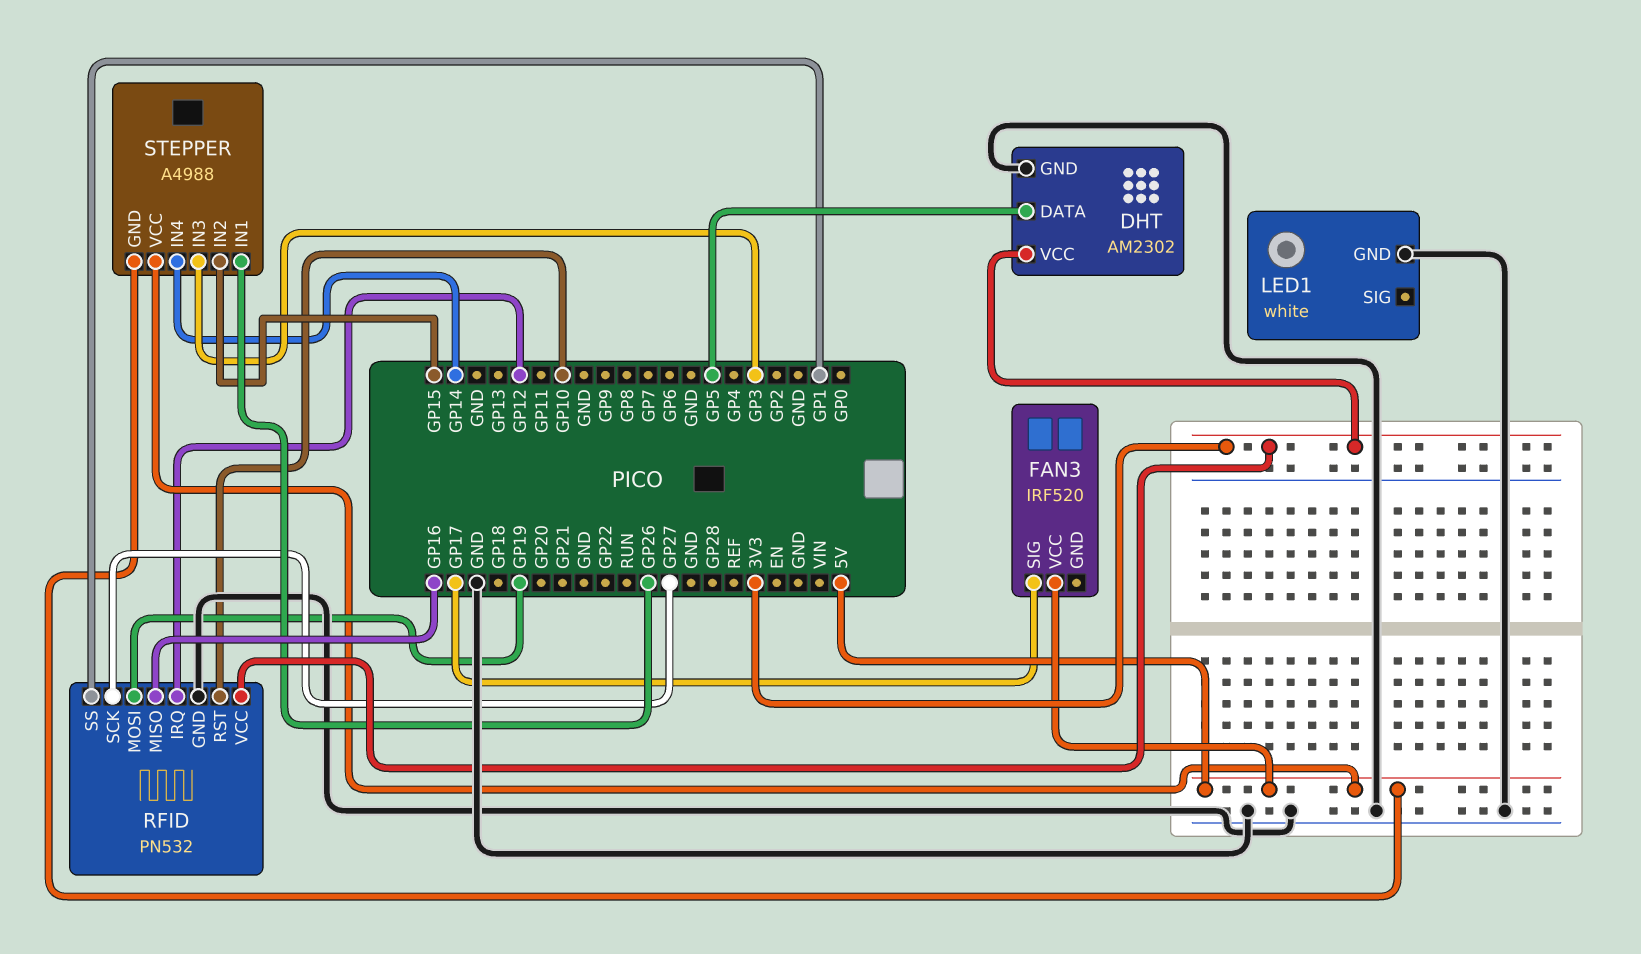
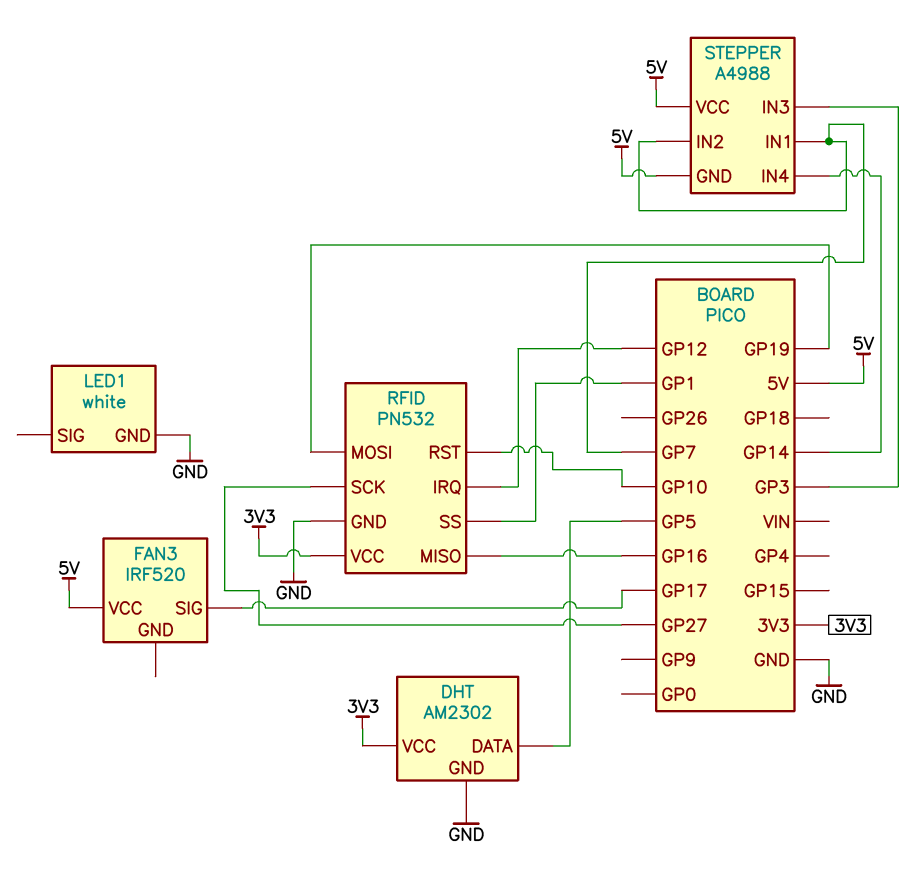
STEPPER pin IN1: GP26 -> GP7
STEPPER pin IN2: GP15 -> GP7

